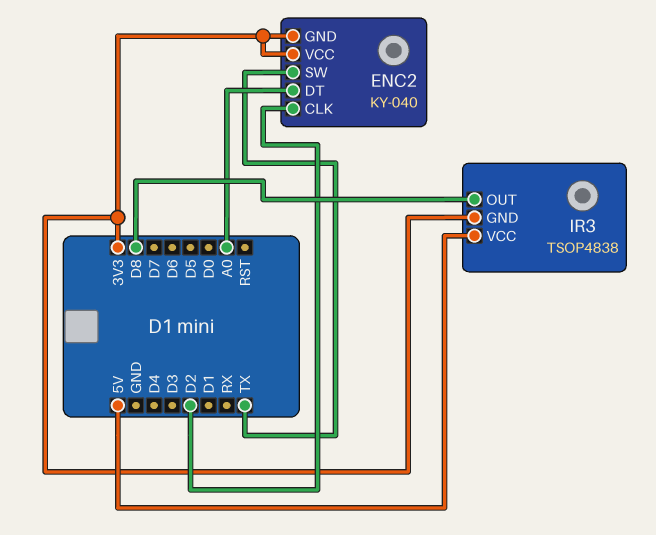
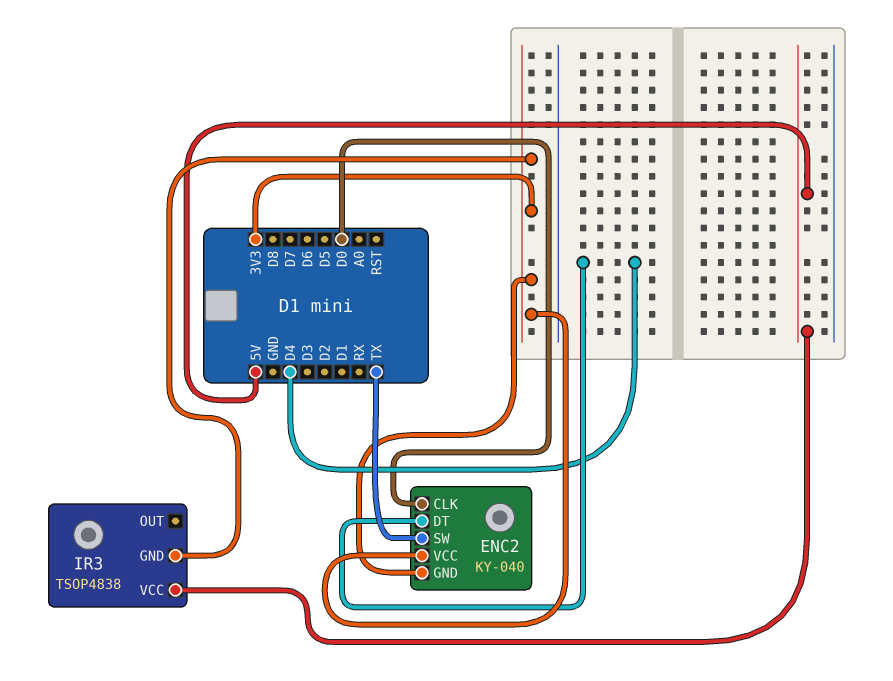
ENC2 pin CLK: D2 -> D0
ENC2 pin DT: A0 -> D4
IR3 pin OUT: D8 -> none

